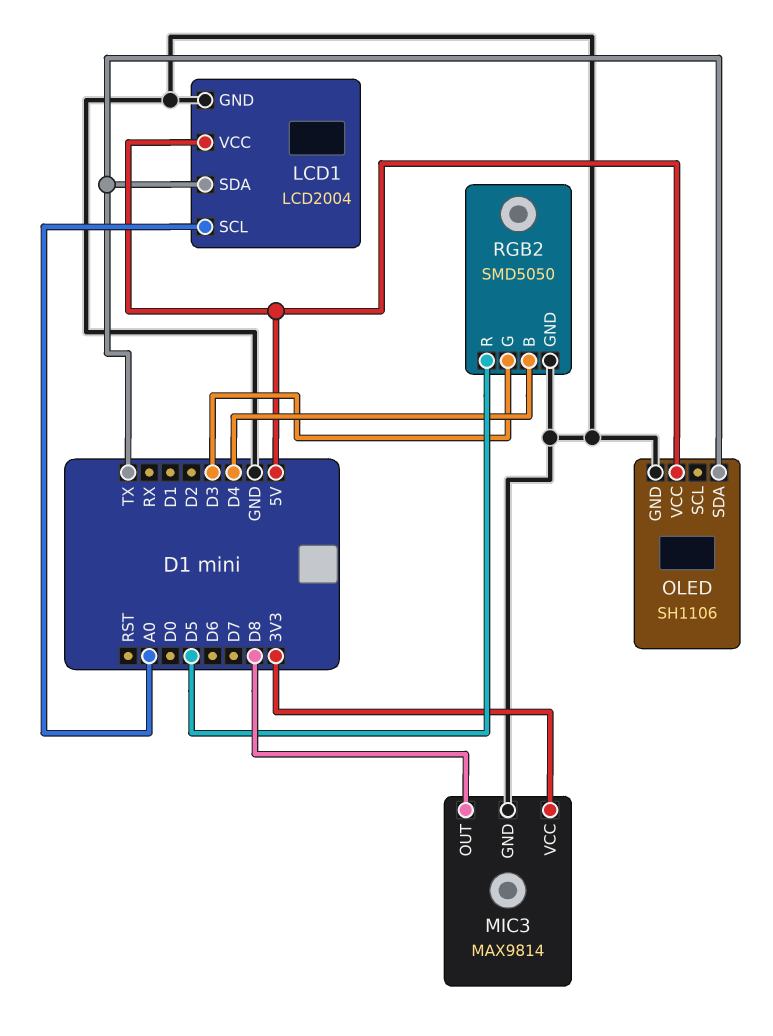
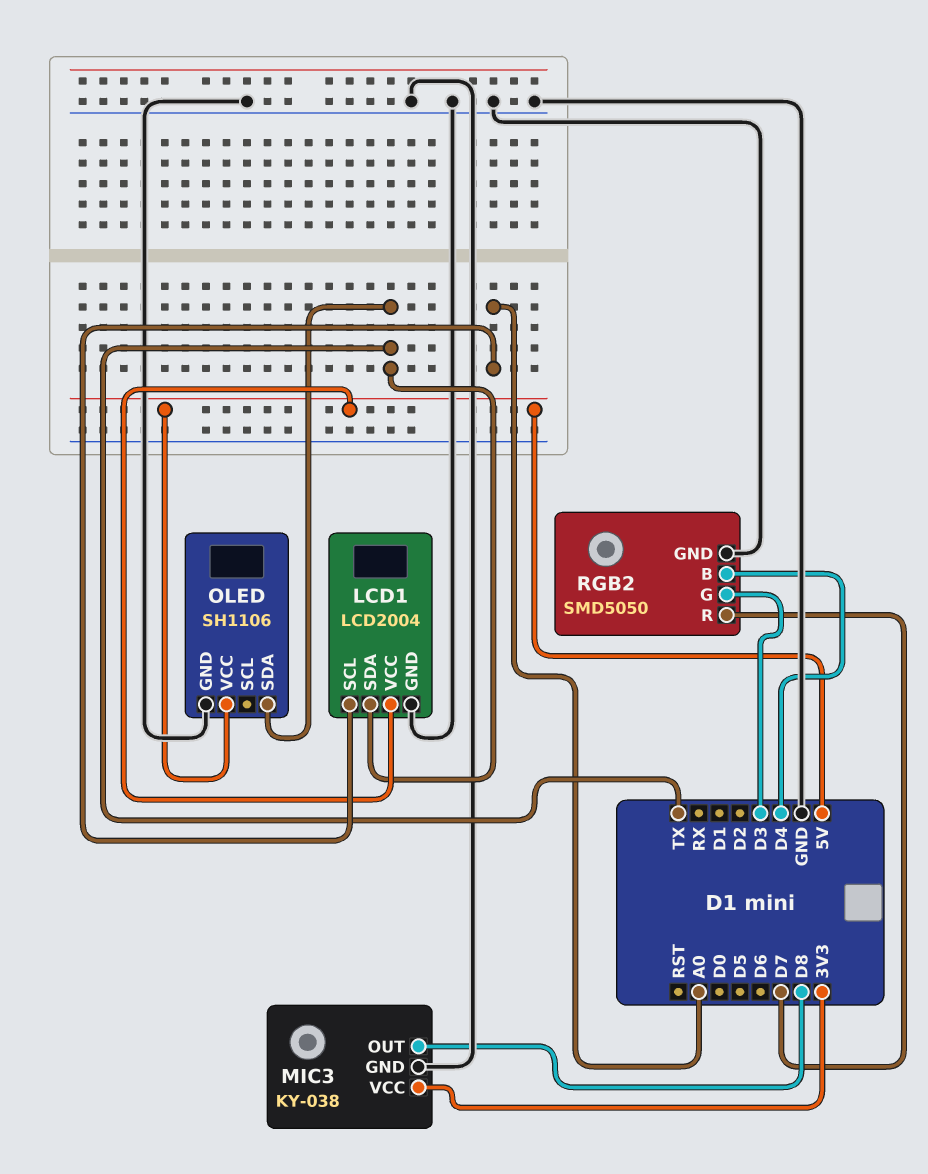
MIC3: MAX9814 -> KY-038
RGB2 pin R: D5 -> D7

